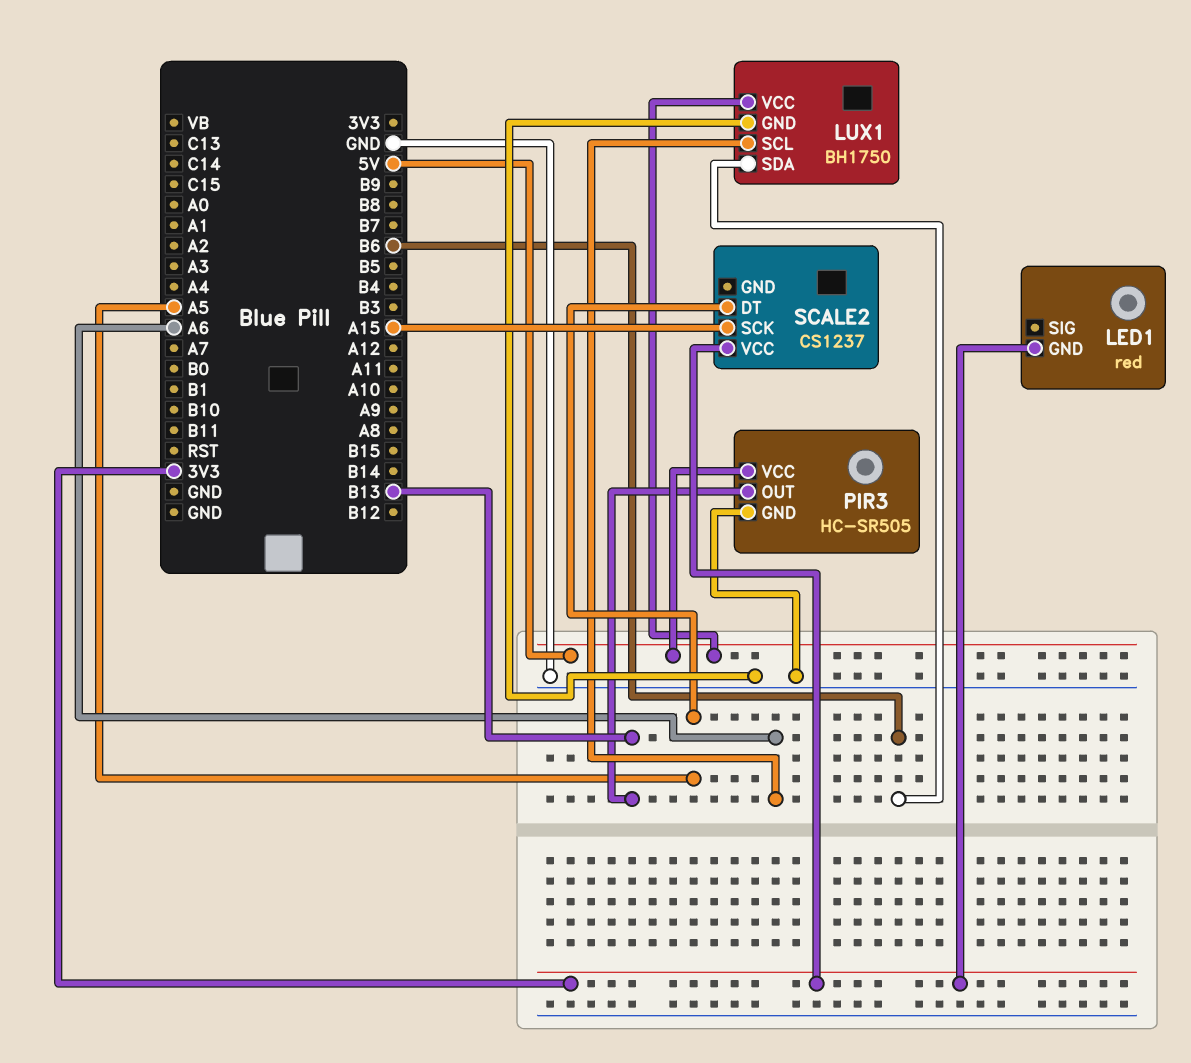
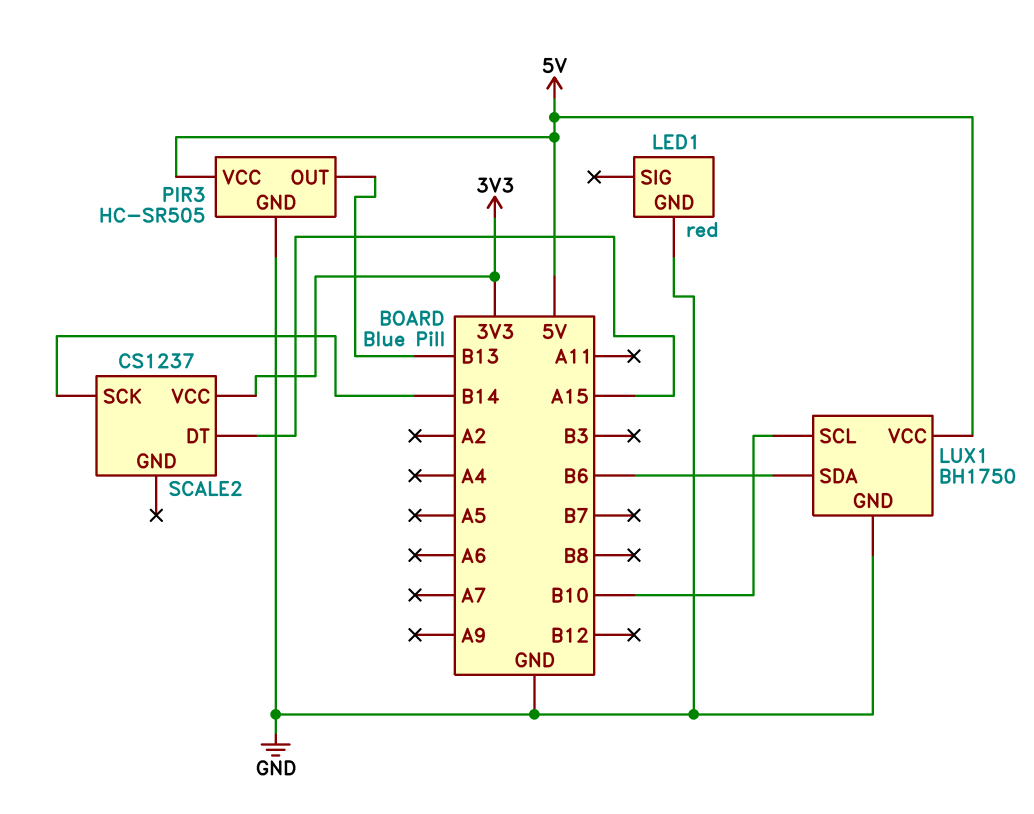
LED1 pin GND: 3V3 -> GND
LUX1 pin SCL: A6 -> B10
SCALE2 pin DT: A5 -> A15
SCALE2 pin SCK: A15 -> B14

